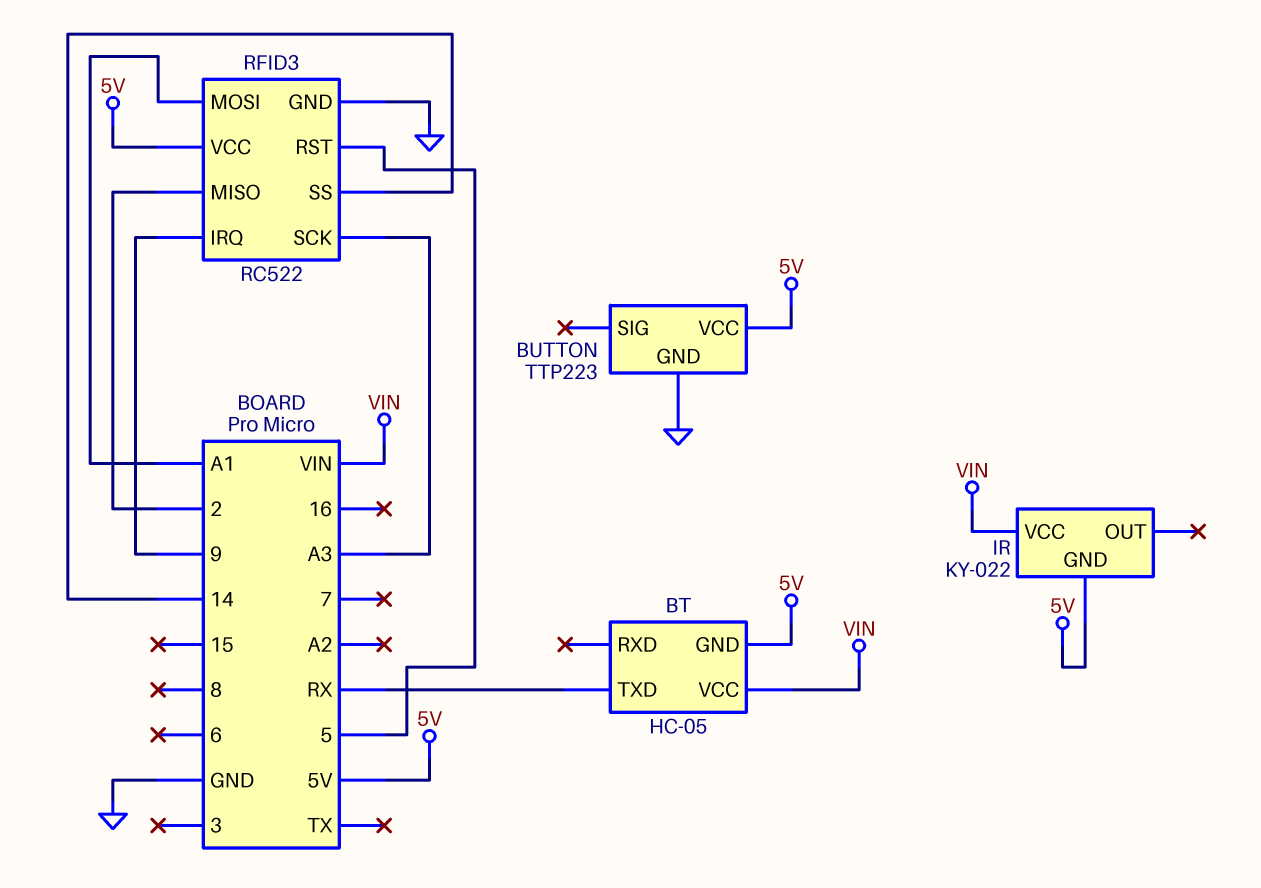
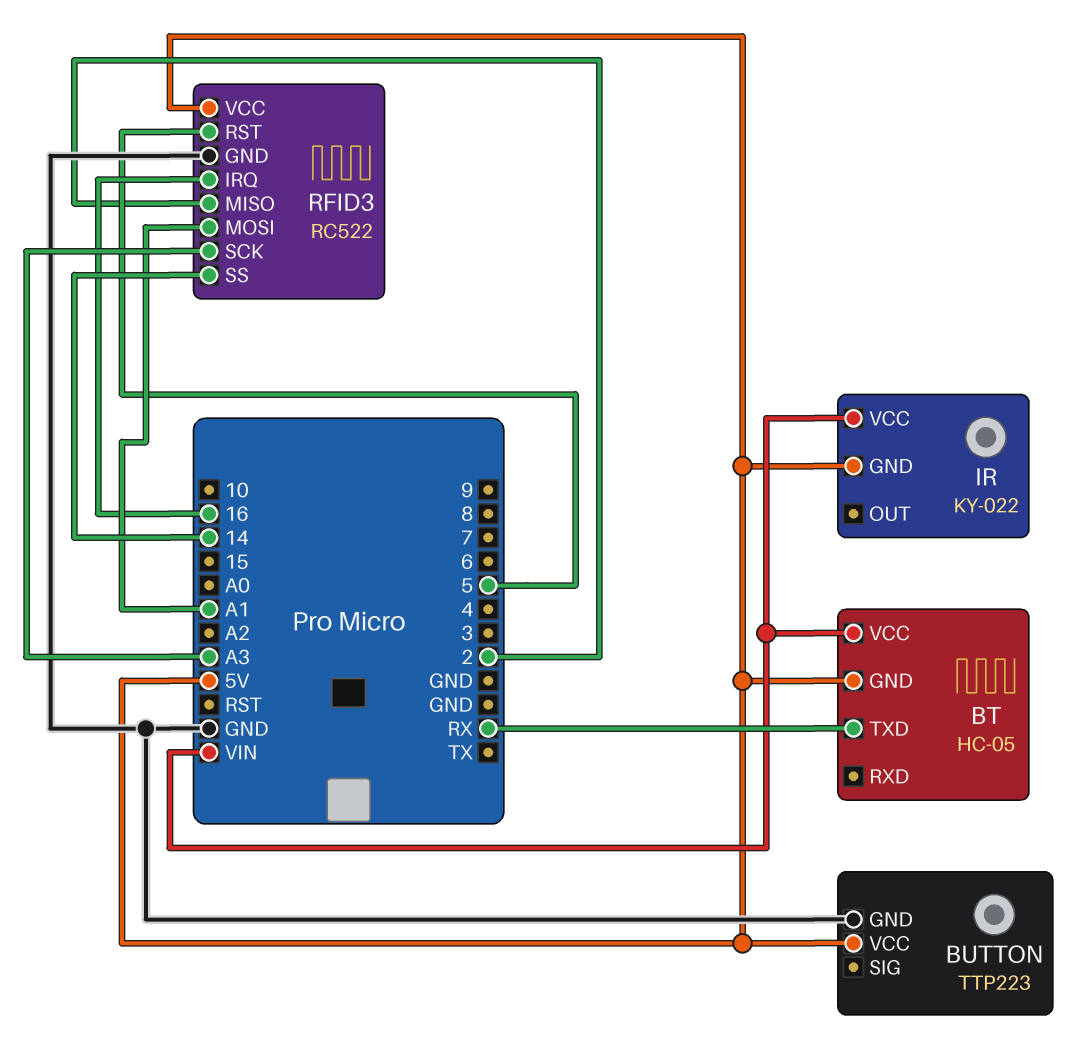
RFID3 pin IRQ: 9 -> 16

